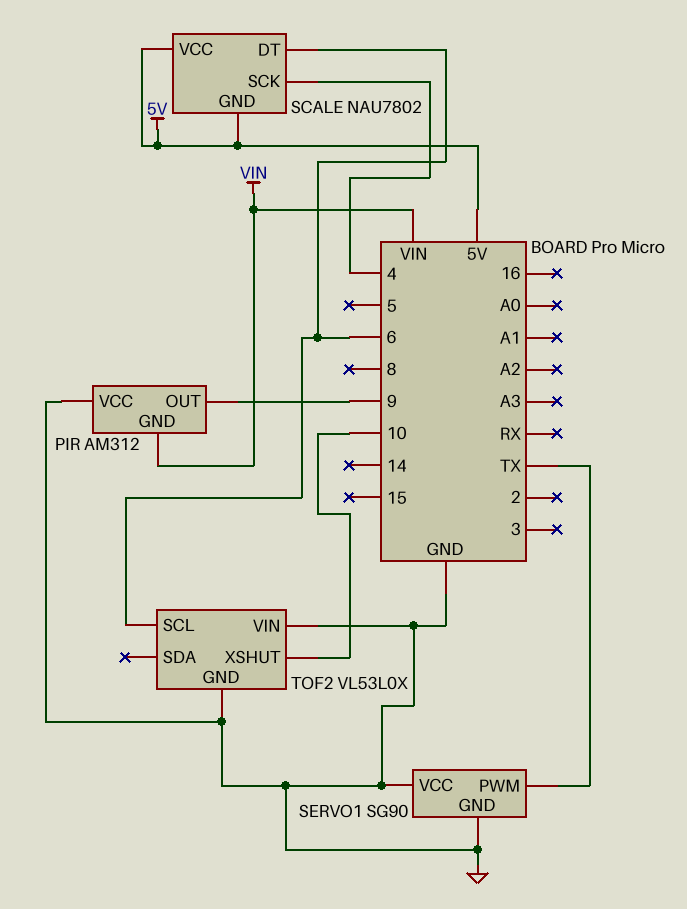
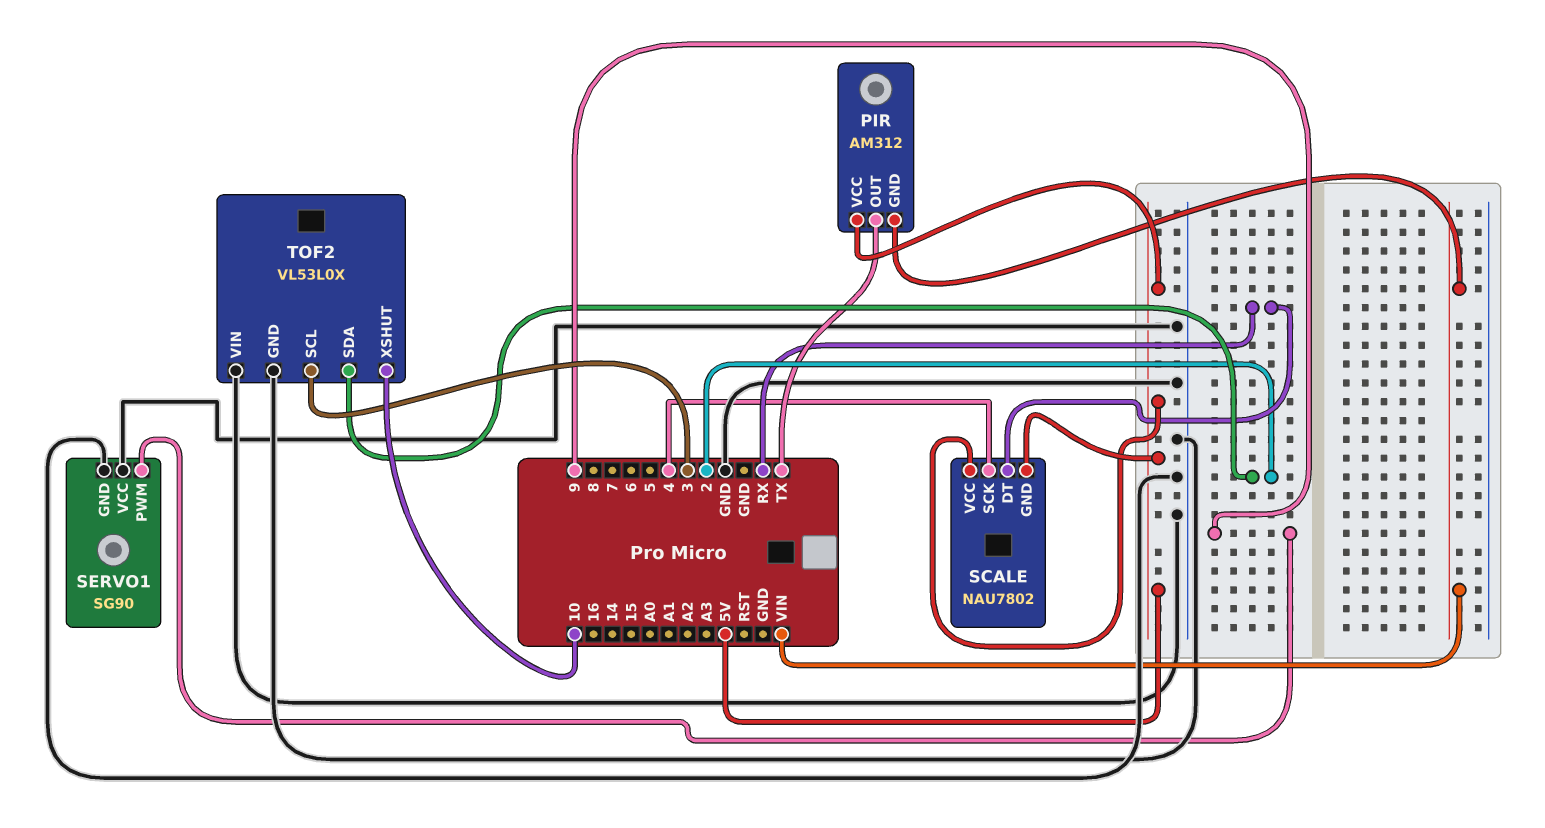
PIR pin OUT: 9 -> TX
PIR pin VCC: GND -> 5V
SCALE pin DT: 6 -> RX
SERVO1 pin PWM: TX -> 9
TOF2 pin SCL: 6 -> 3
TOF2 pin SDA: none -> 2

